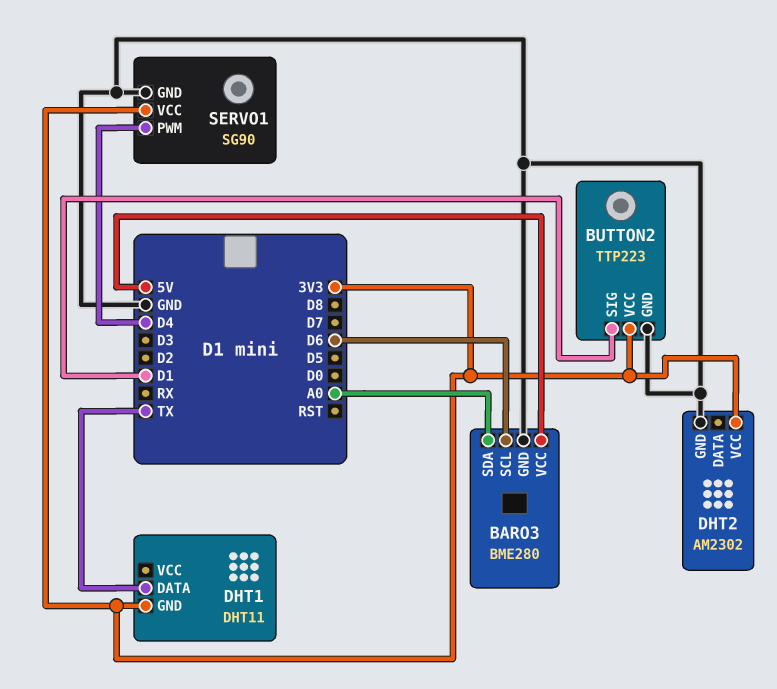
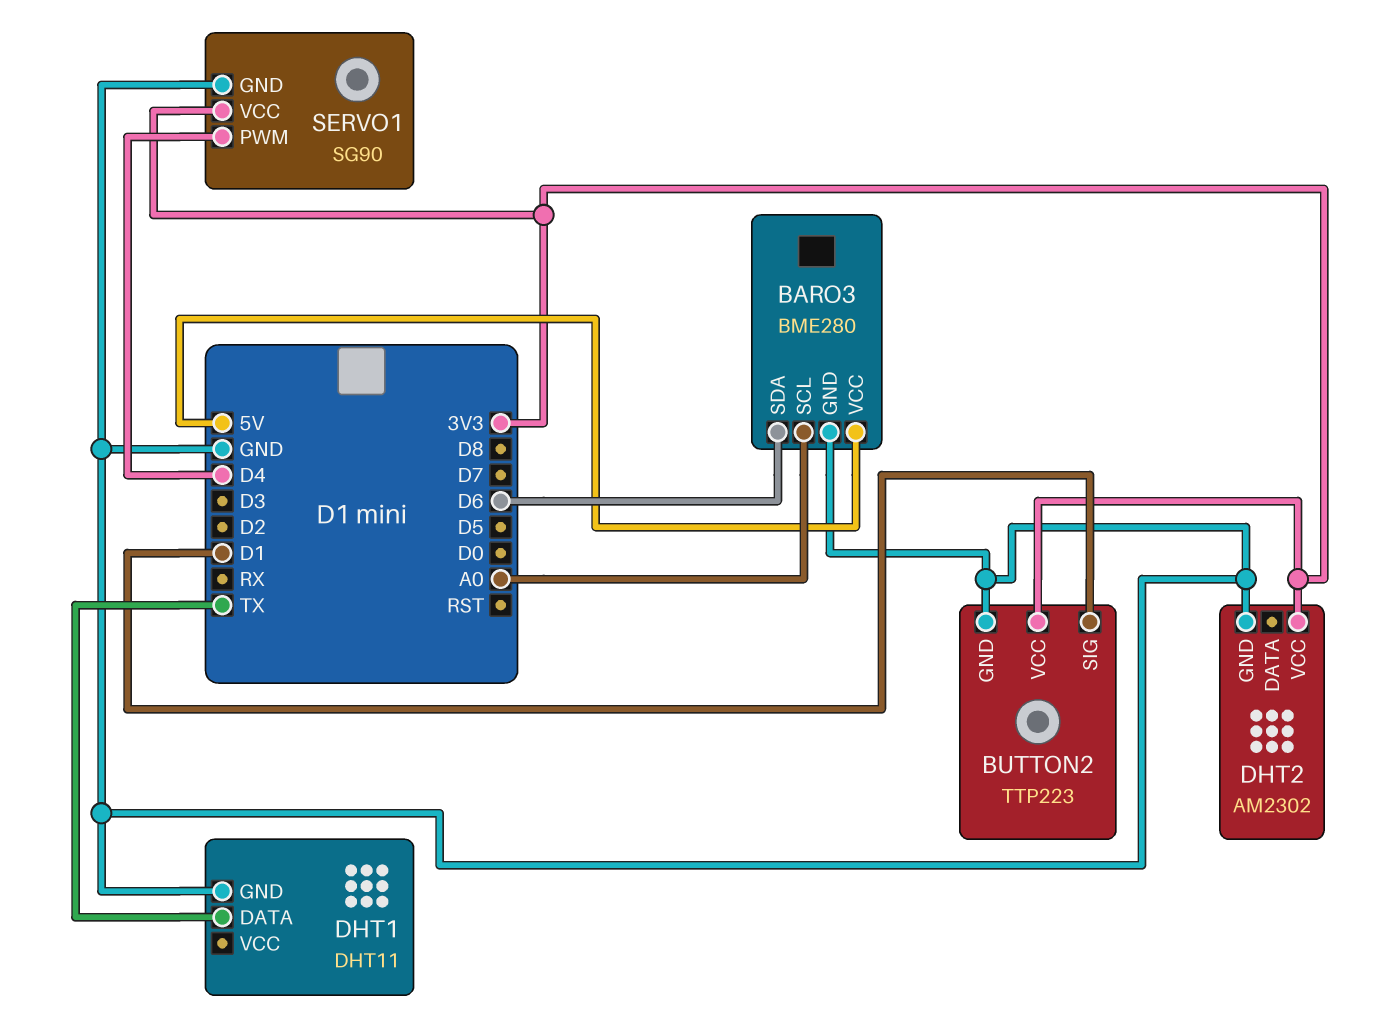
BARO3 pin SCL: D6 -> A0
BARO3 pin SDA: A0 -> D6
DHT1 pin GND: 3V3 -> GND

